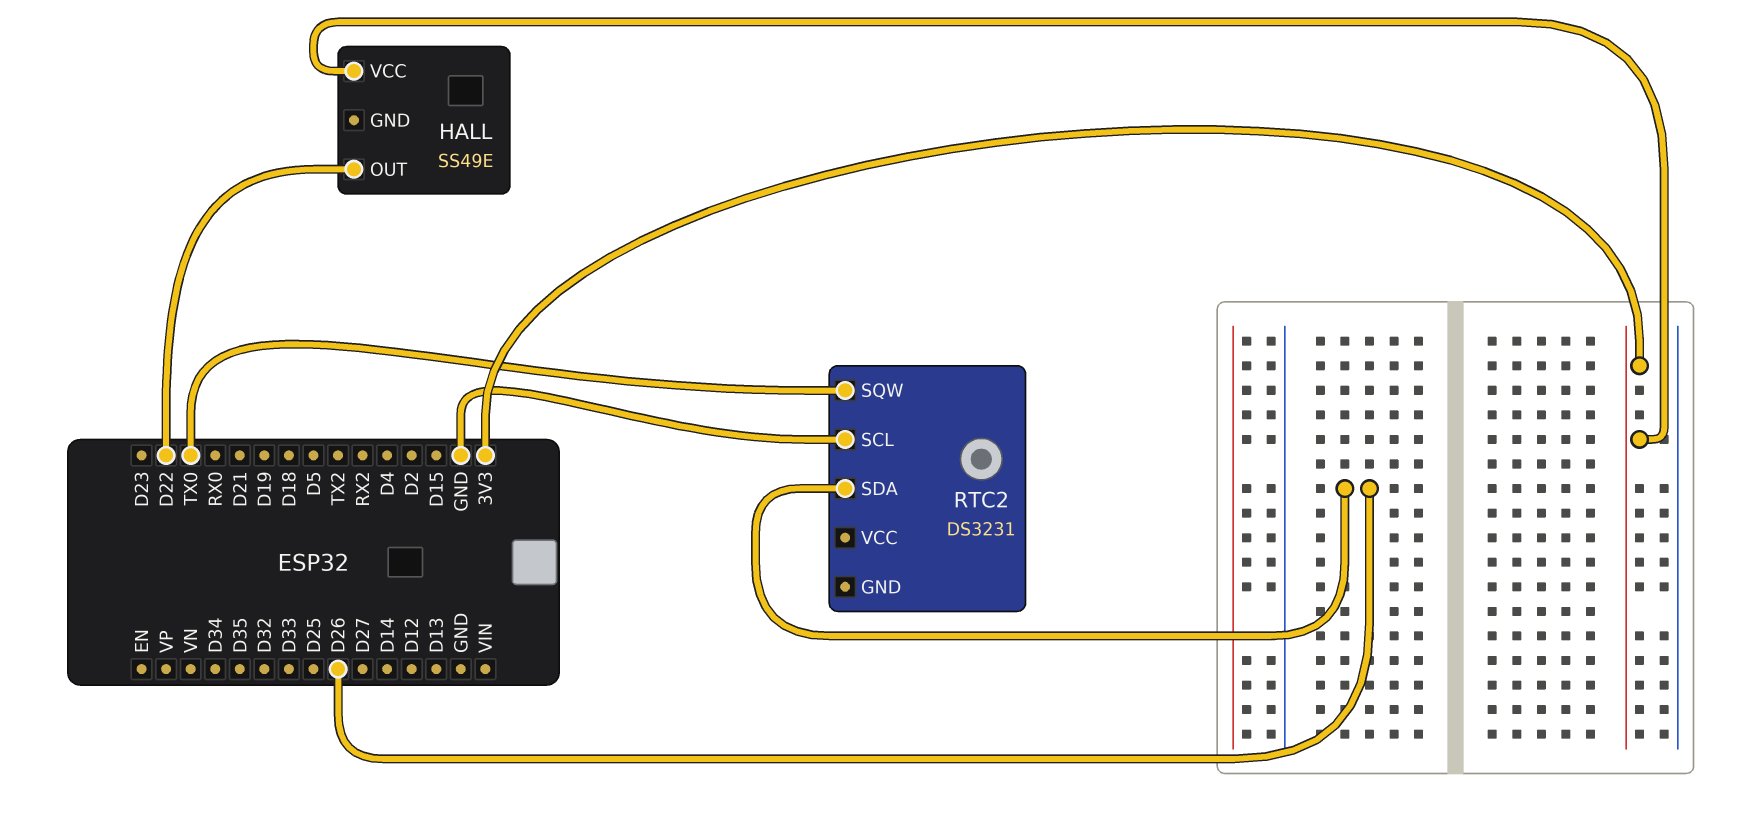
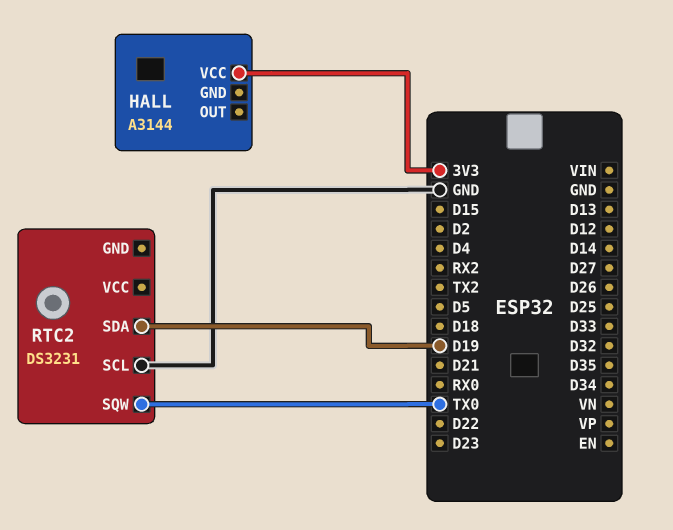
HALL: SS49E -> A3144
HALL pin OUT: D22 -> none
RTC2 pin SDA: D26 -> D19

